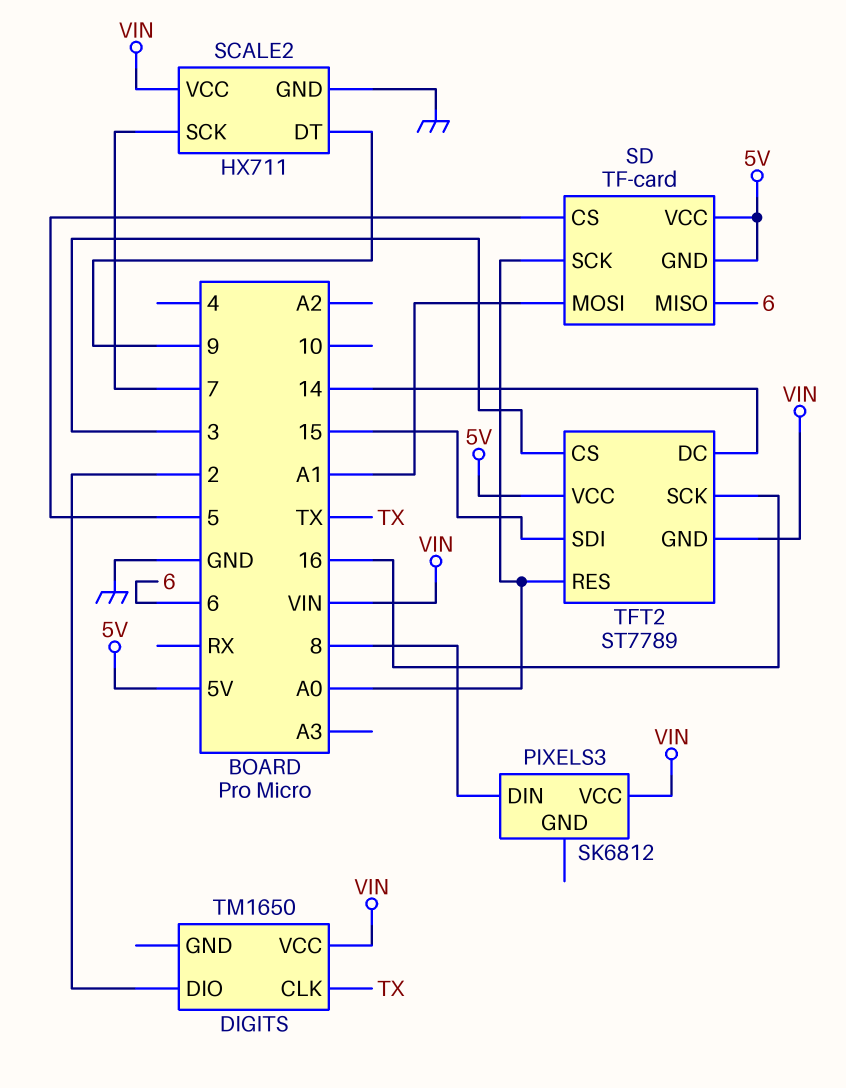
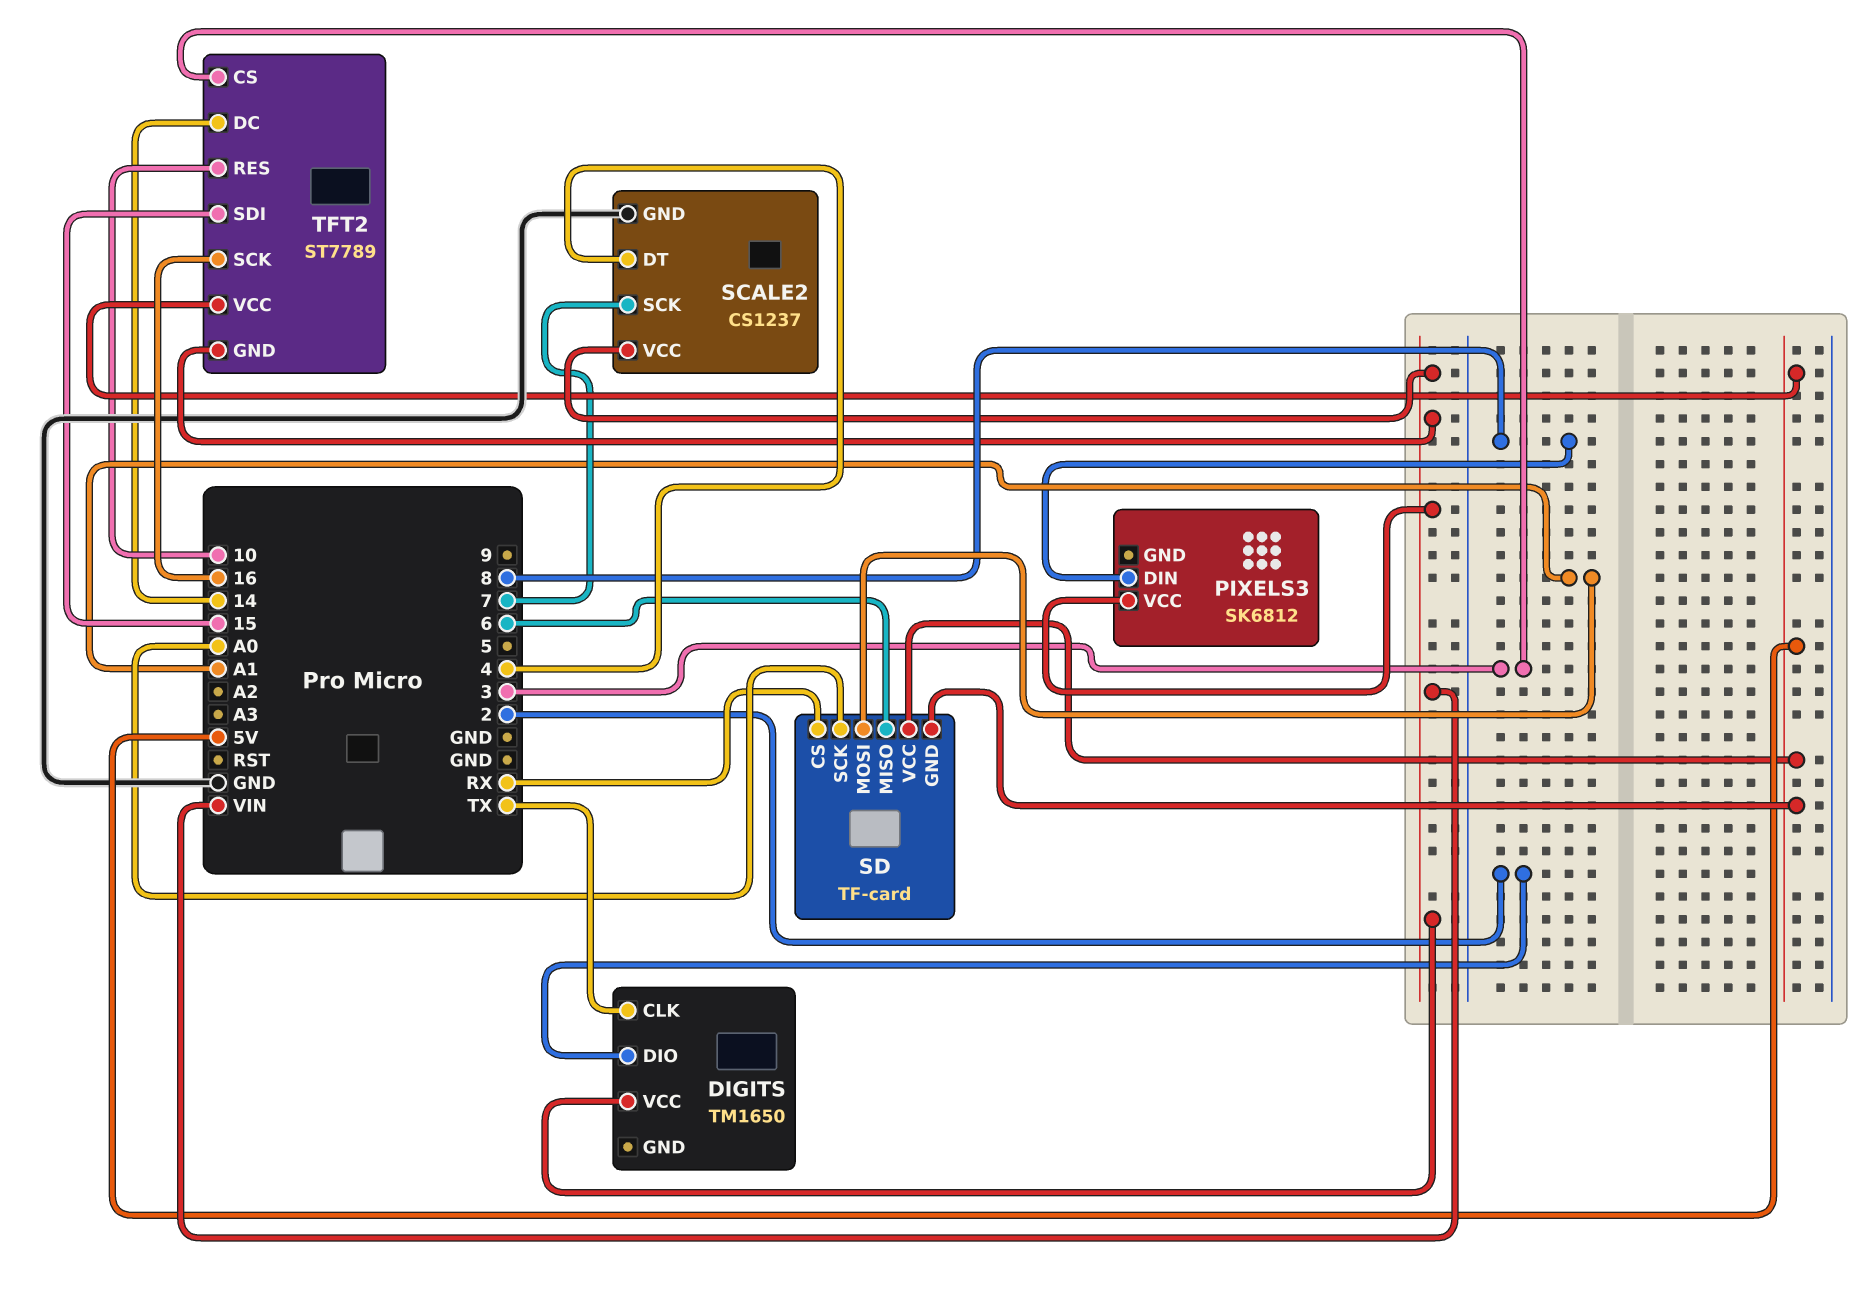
SCALE2: HX711 -> CS1237
SCALE2 pin DT: 9 -> 4
SD pin CS: 5 -> RX
TFT2 pin RES: A0 -> 10

